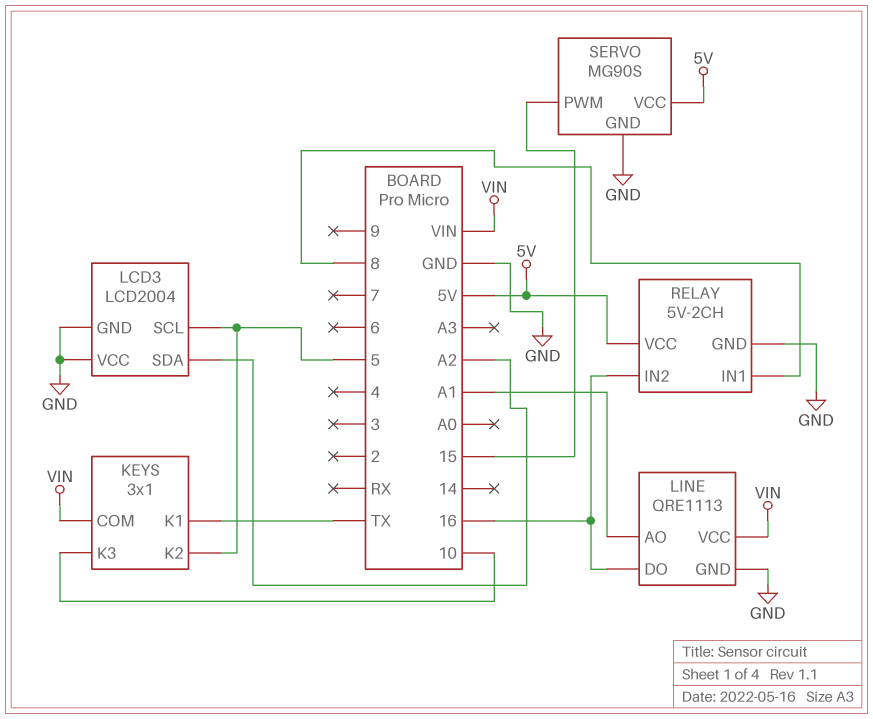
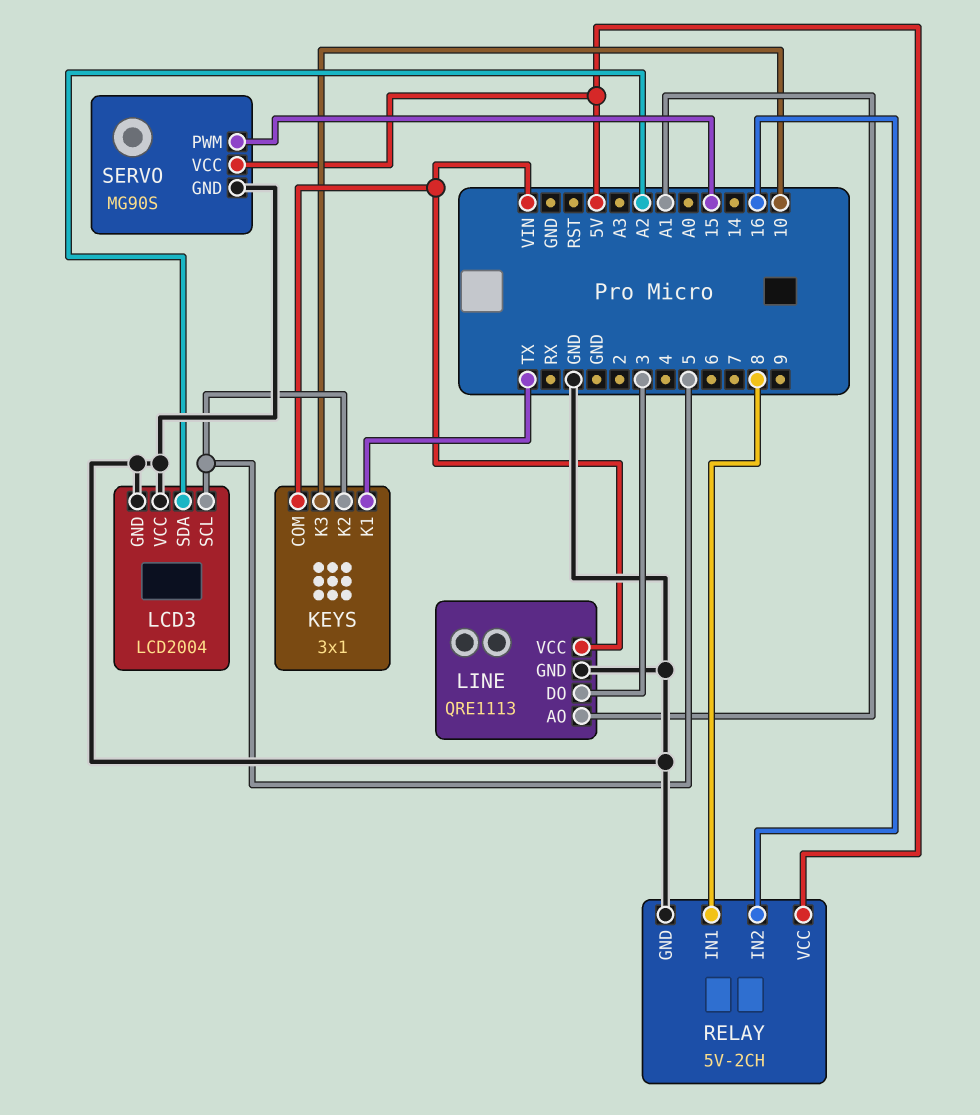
LINE pin DO: 16 -> 3

